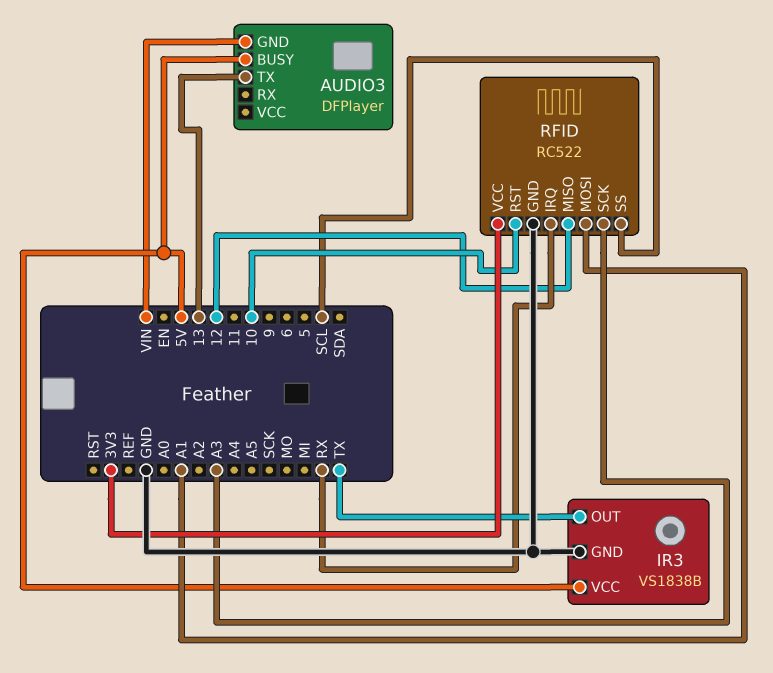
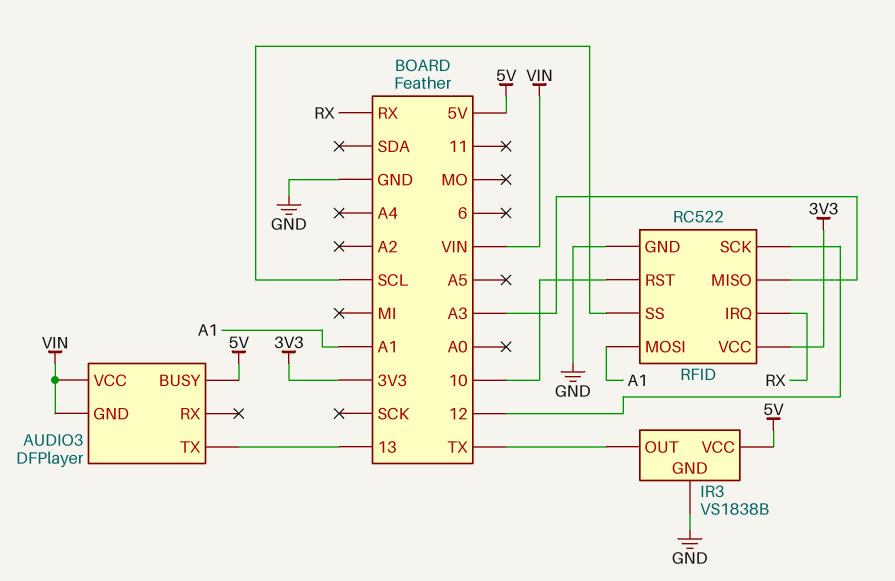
AUDIO3 pin VCC: none -> VIN
RFID pin MISO: 12 -> A3
RFID pin SCK: A3 -> 12

